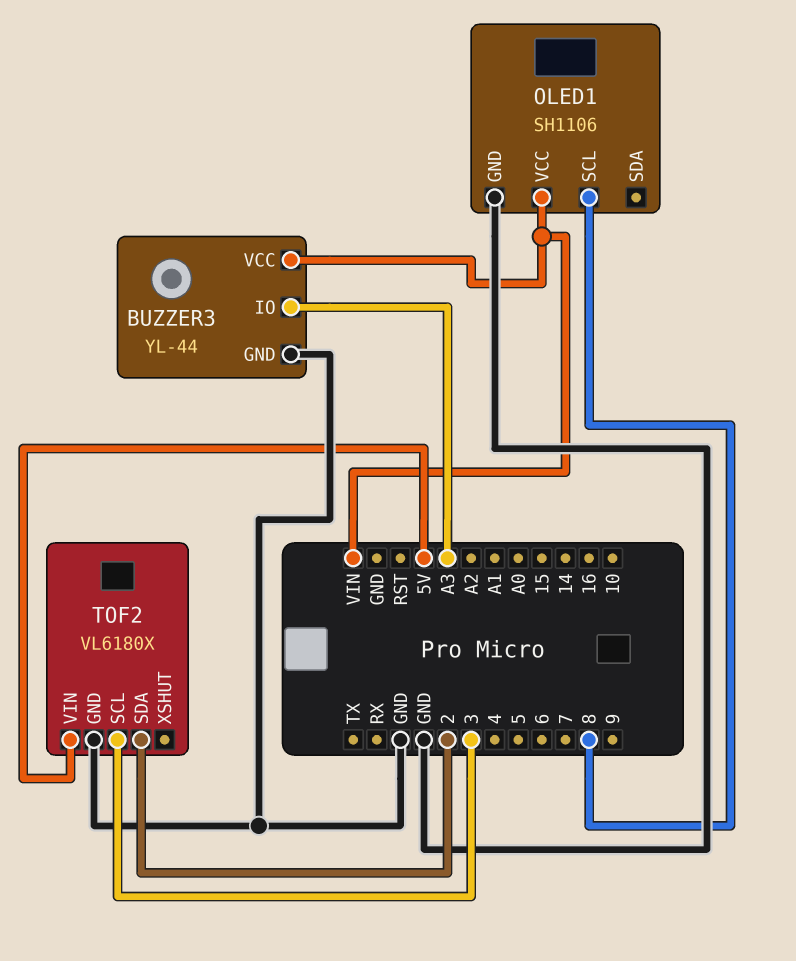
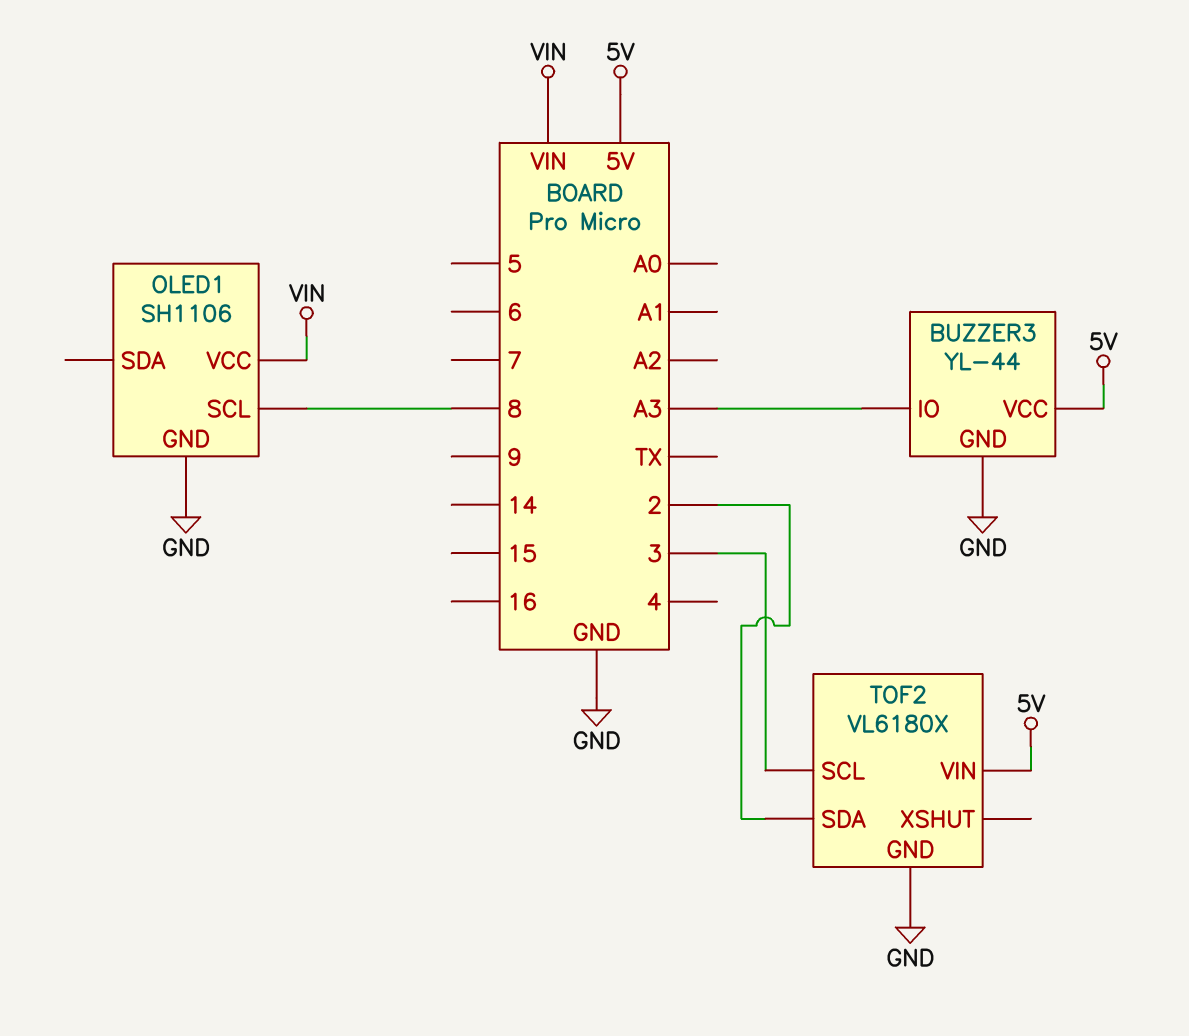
BUZZER3 pin VCC: VIN -> 5V

